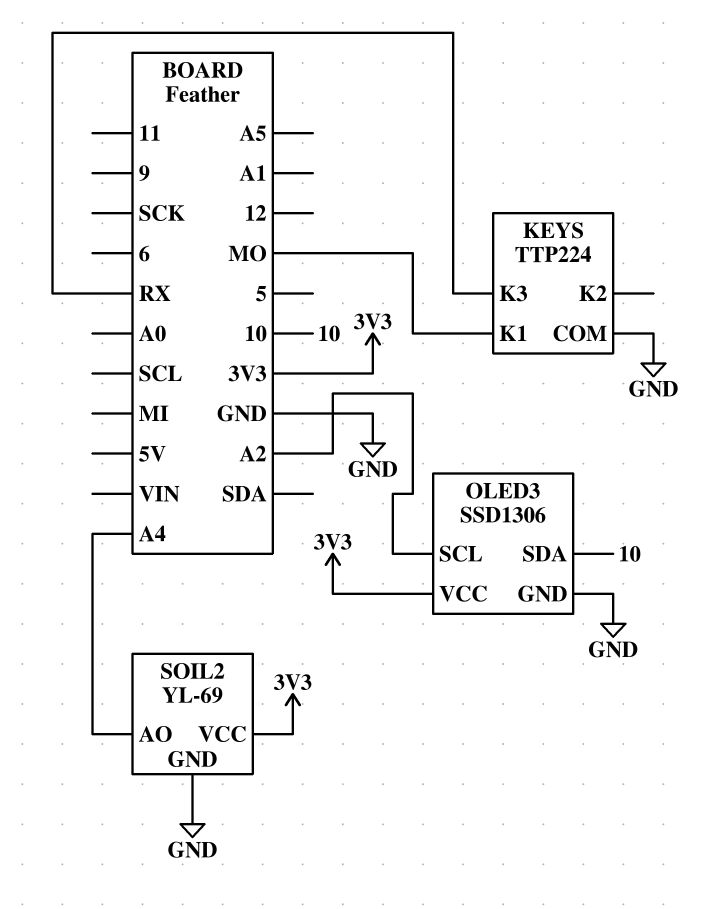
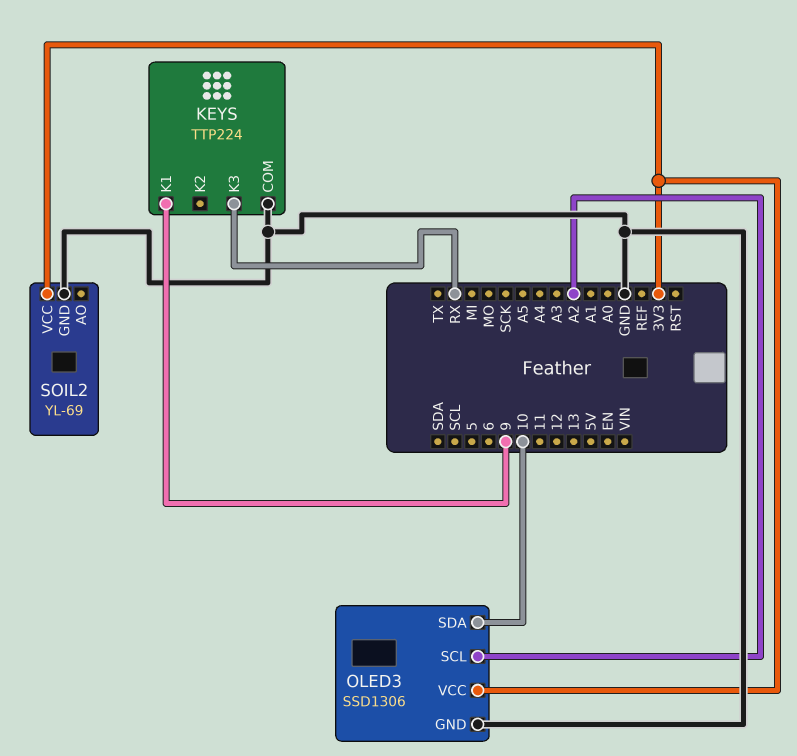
KEYS pin K1: MO -> 9
SOIL2 pin AO: A4 -> none

